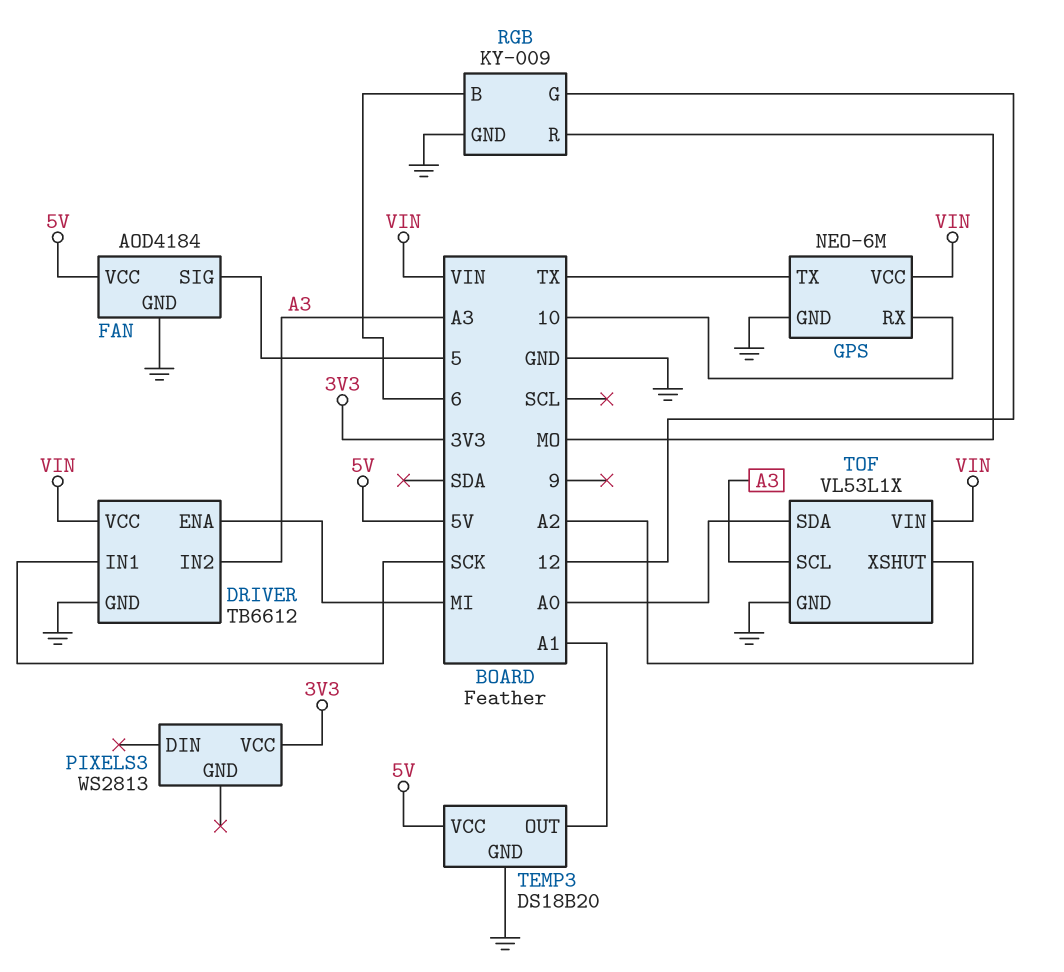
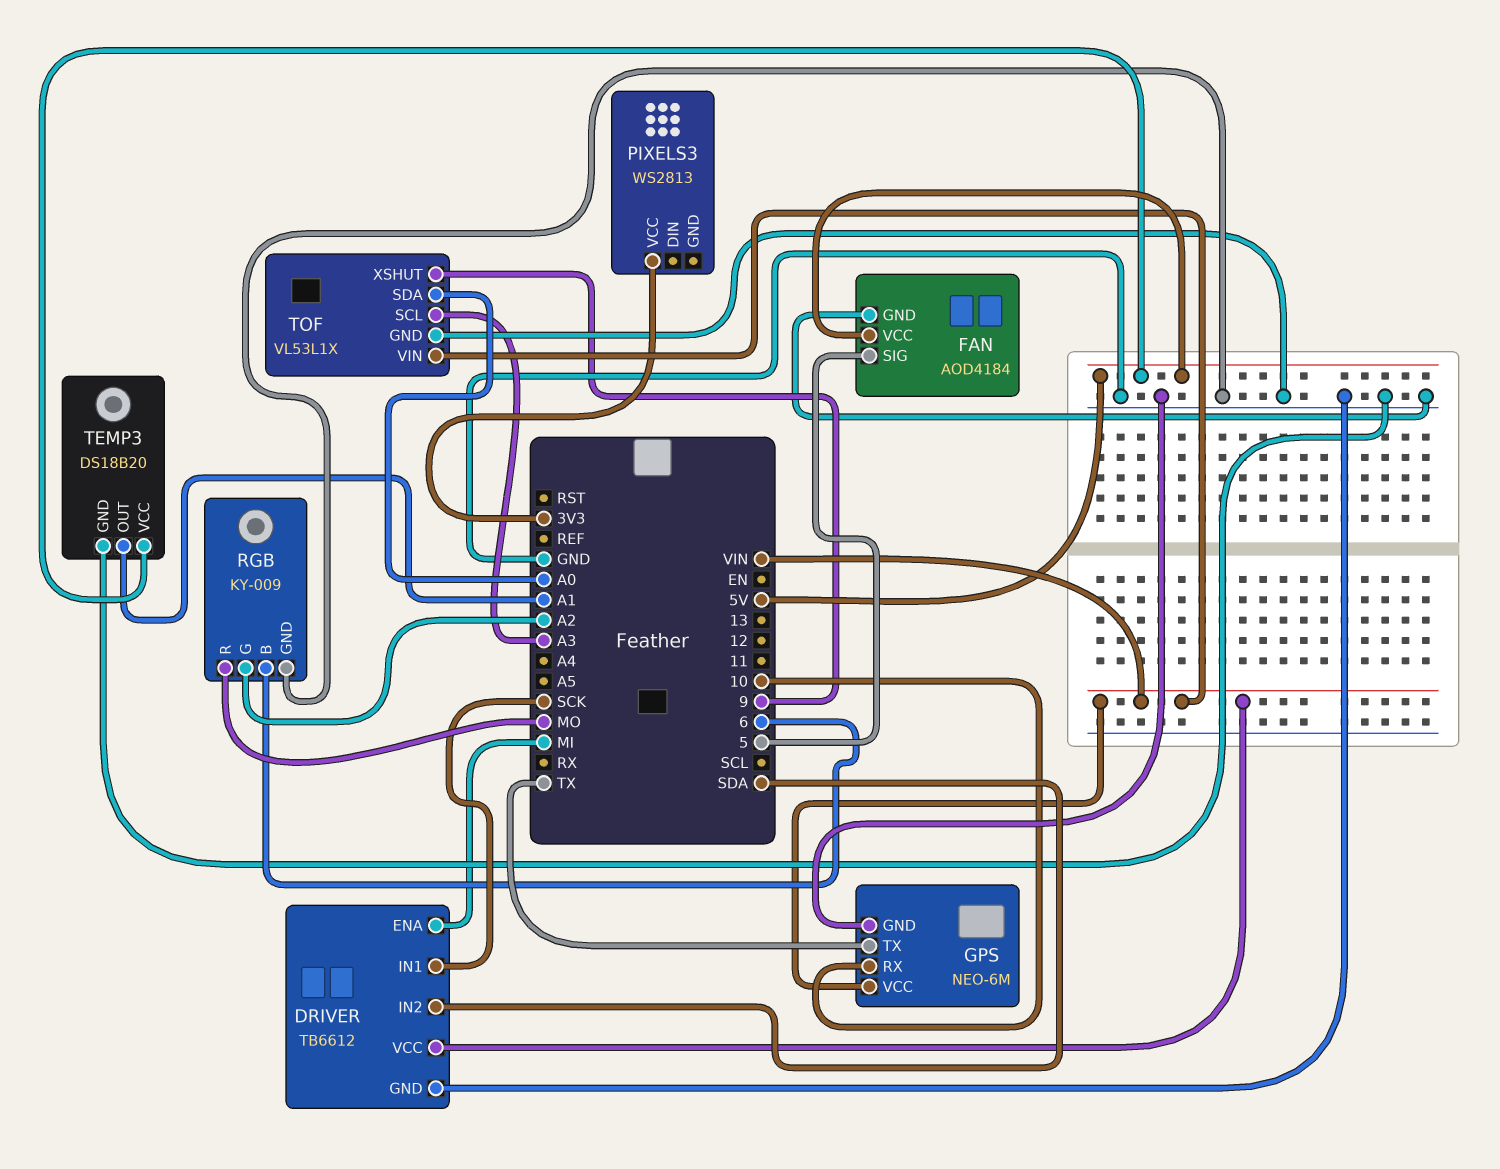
DRIVER pin IN2: A3 -> SDA
RGB pin G: 12 -> A2
TOF pin XSHUT: A2 -> 9

